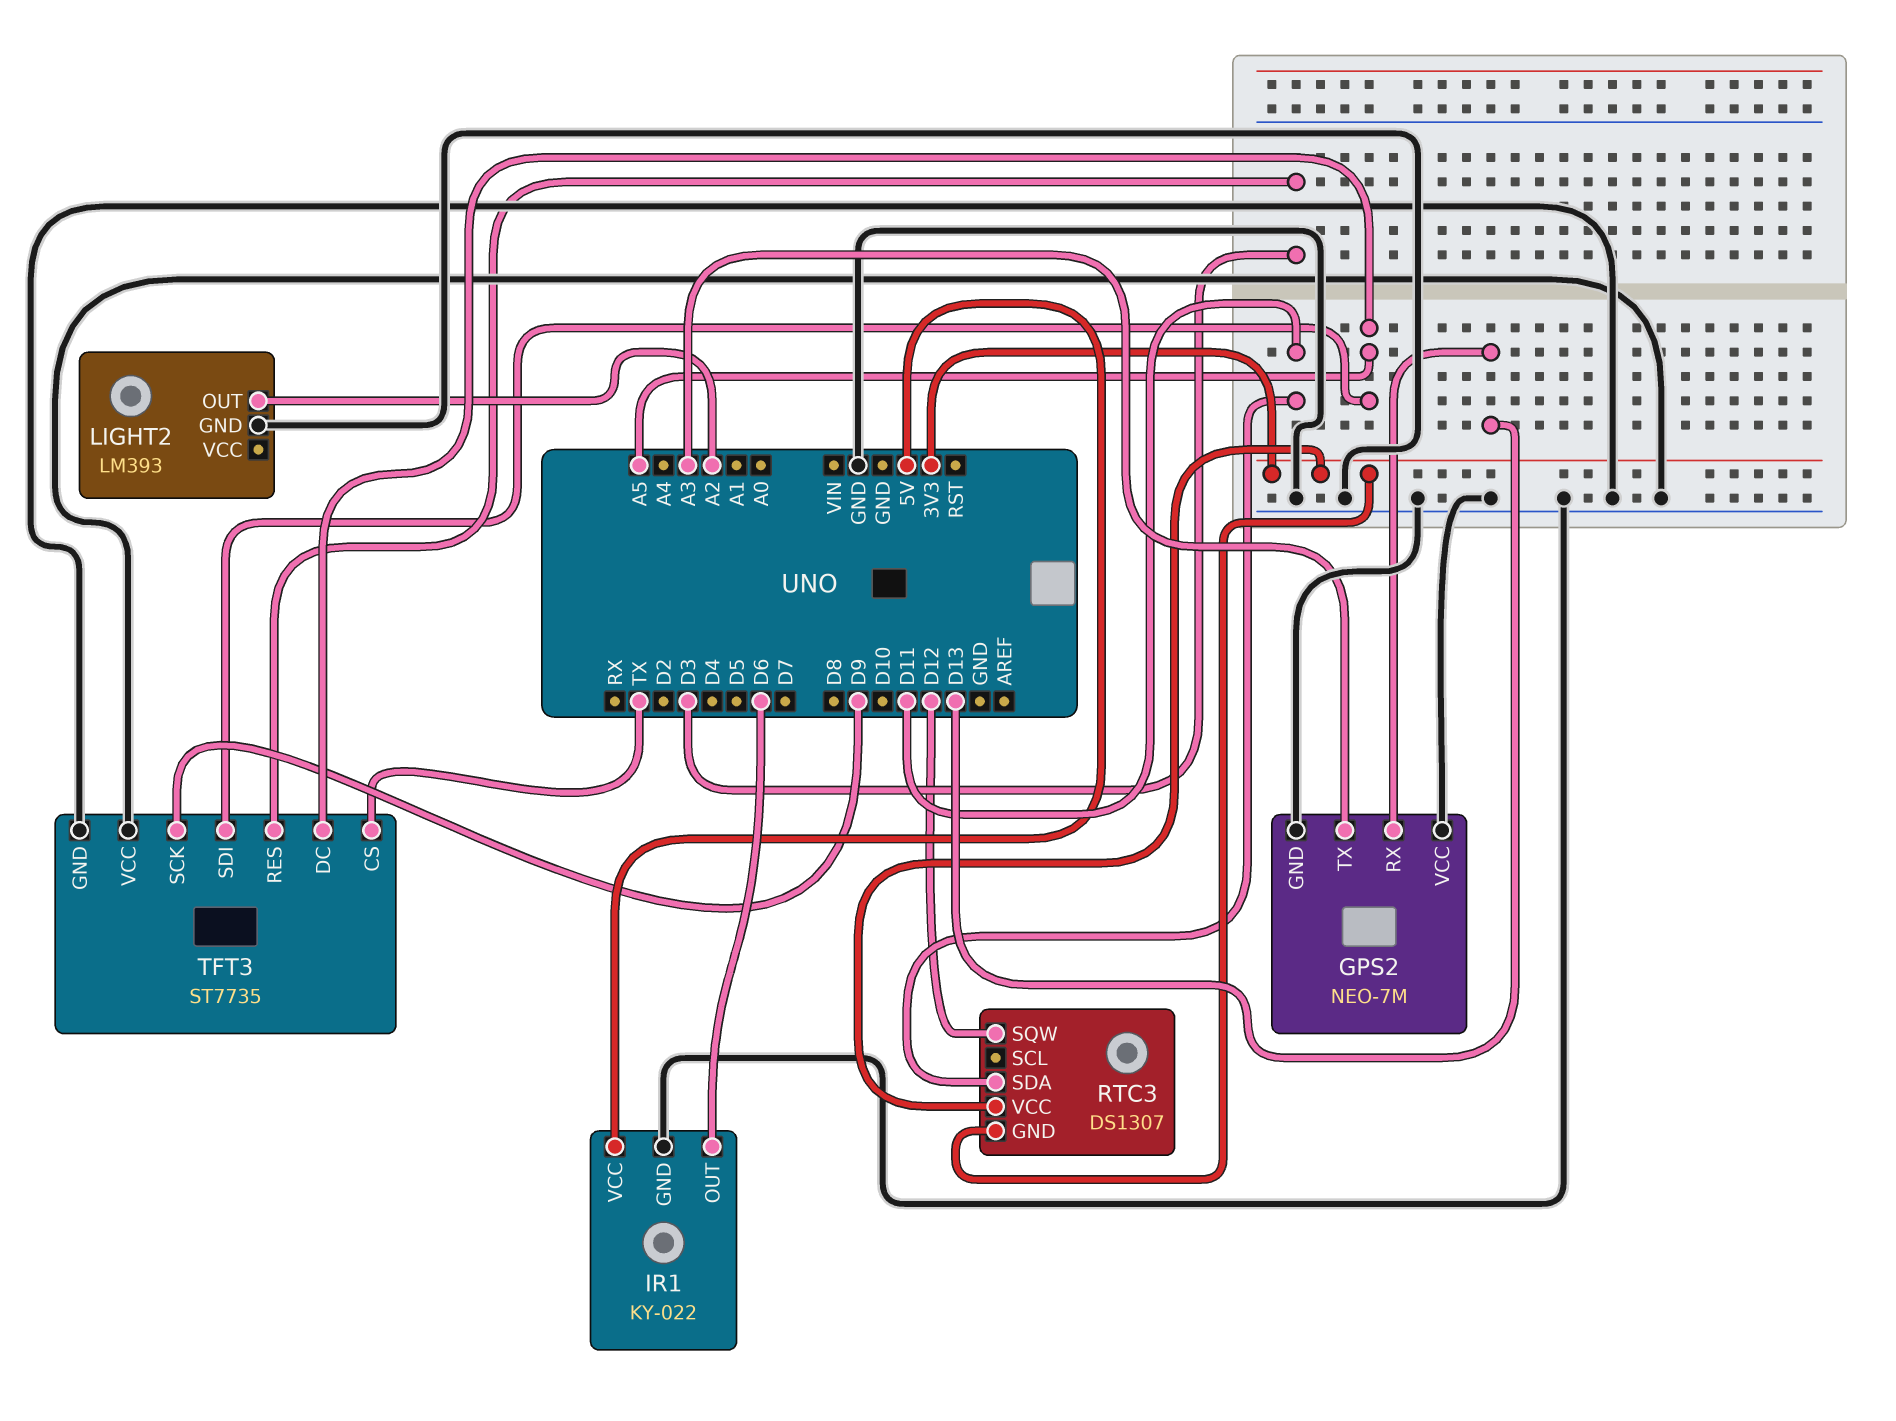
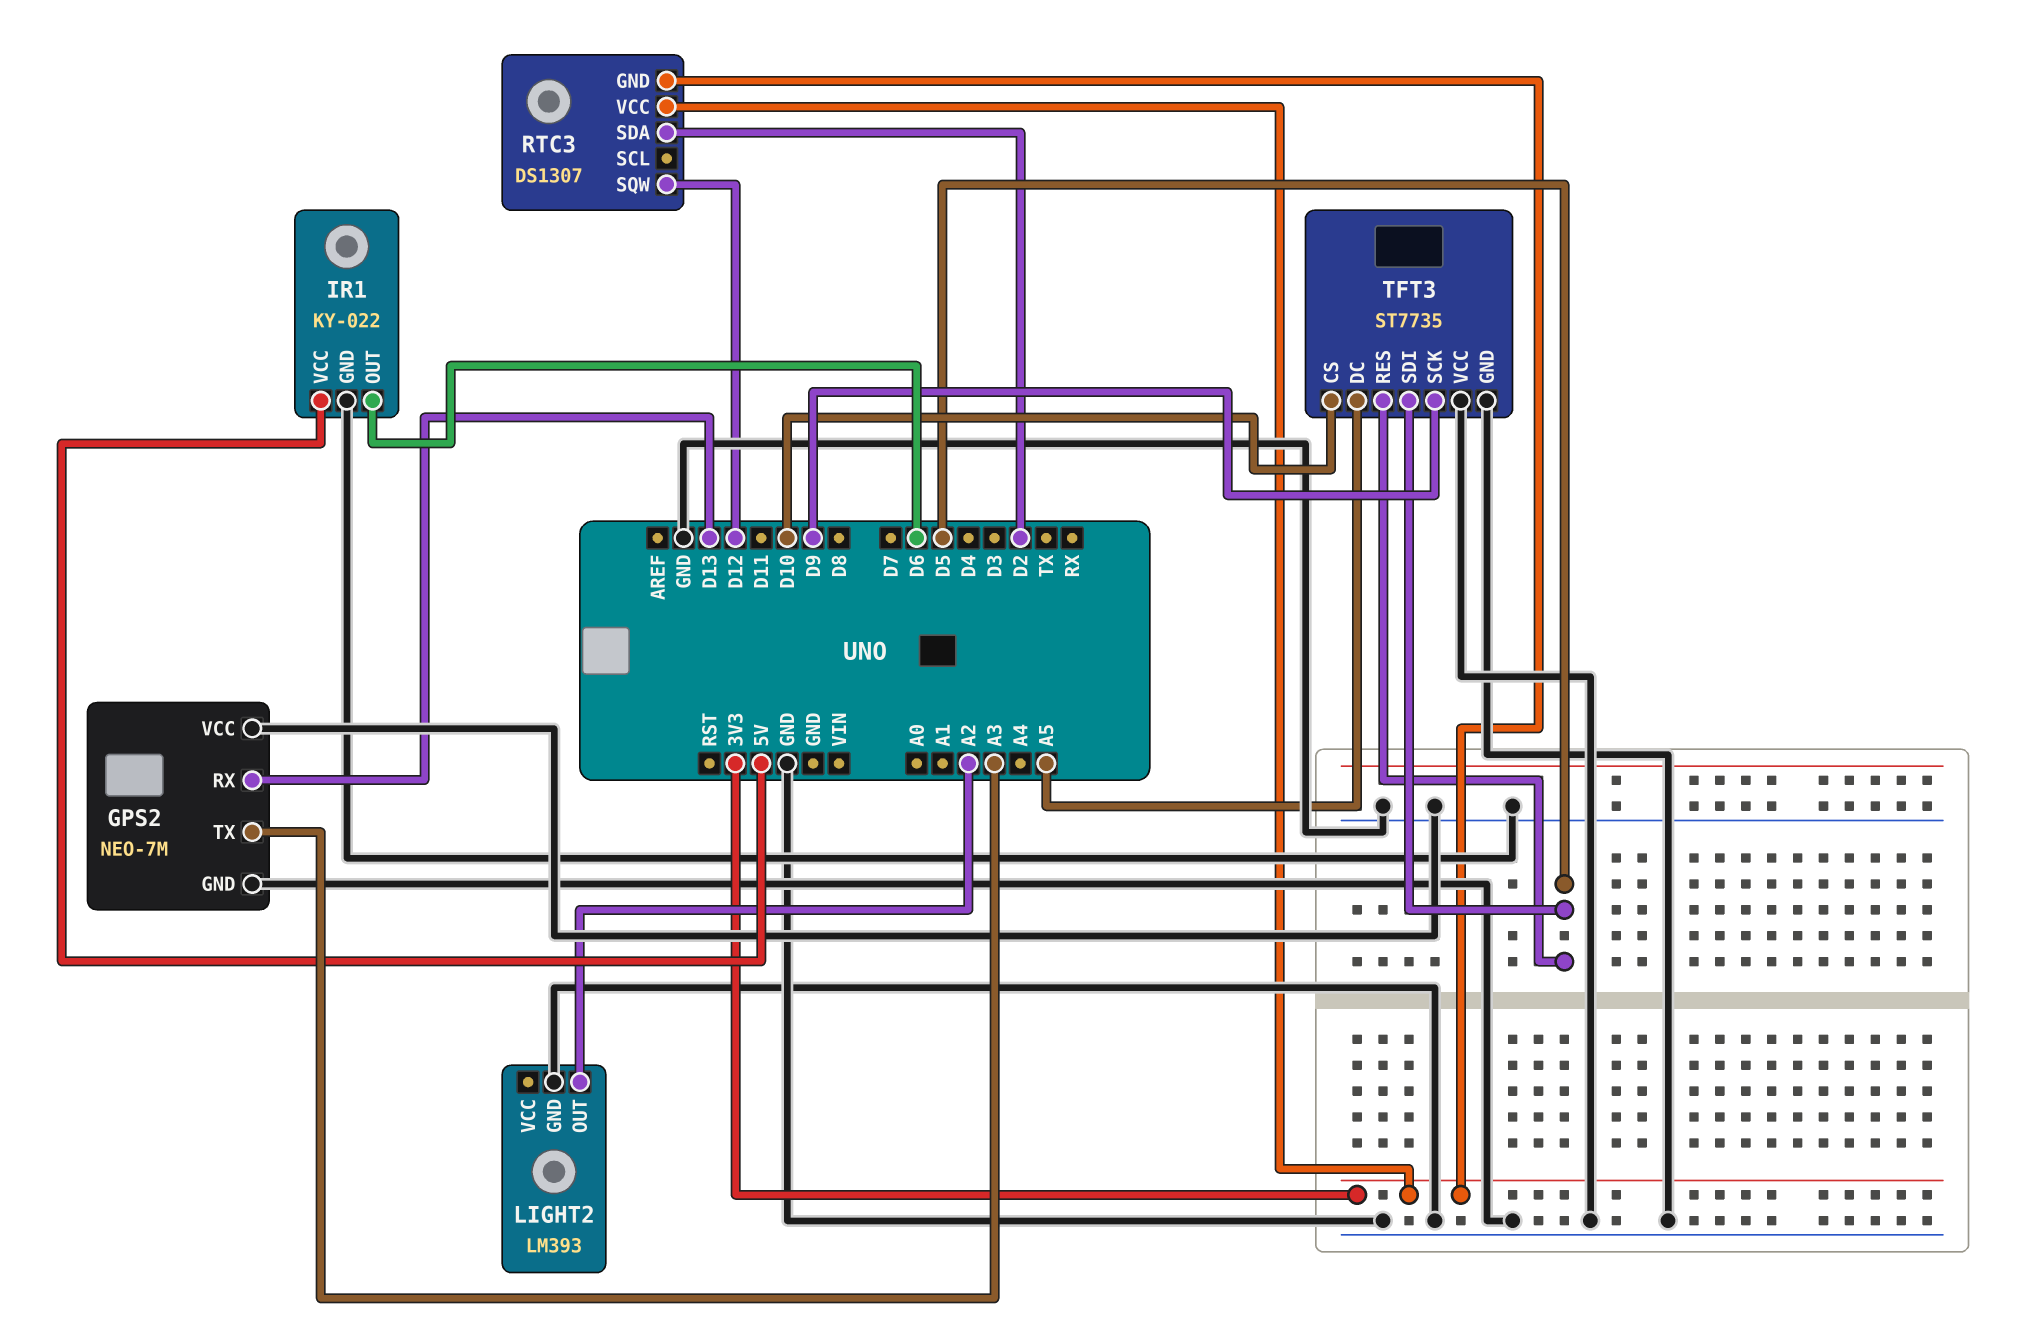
RTC3 pin SDA: D11 -> D2
TFT3 pin CS: TX -> D10
TFT3 pin RES: D3 -> D5
TFT3 pin SDI: A5 -> D5

